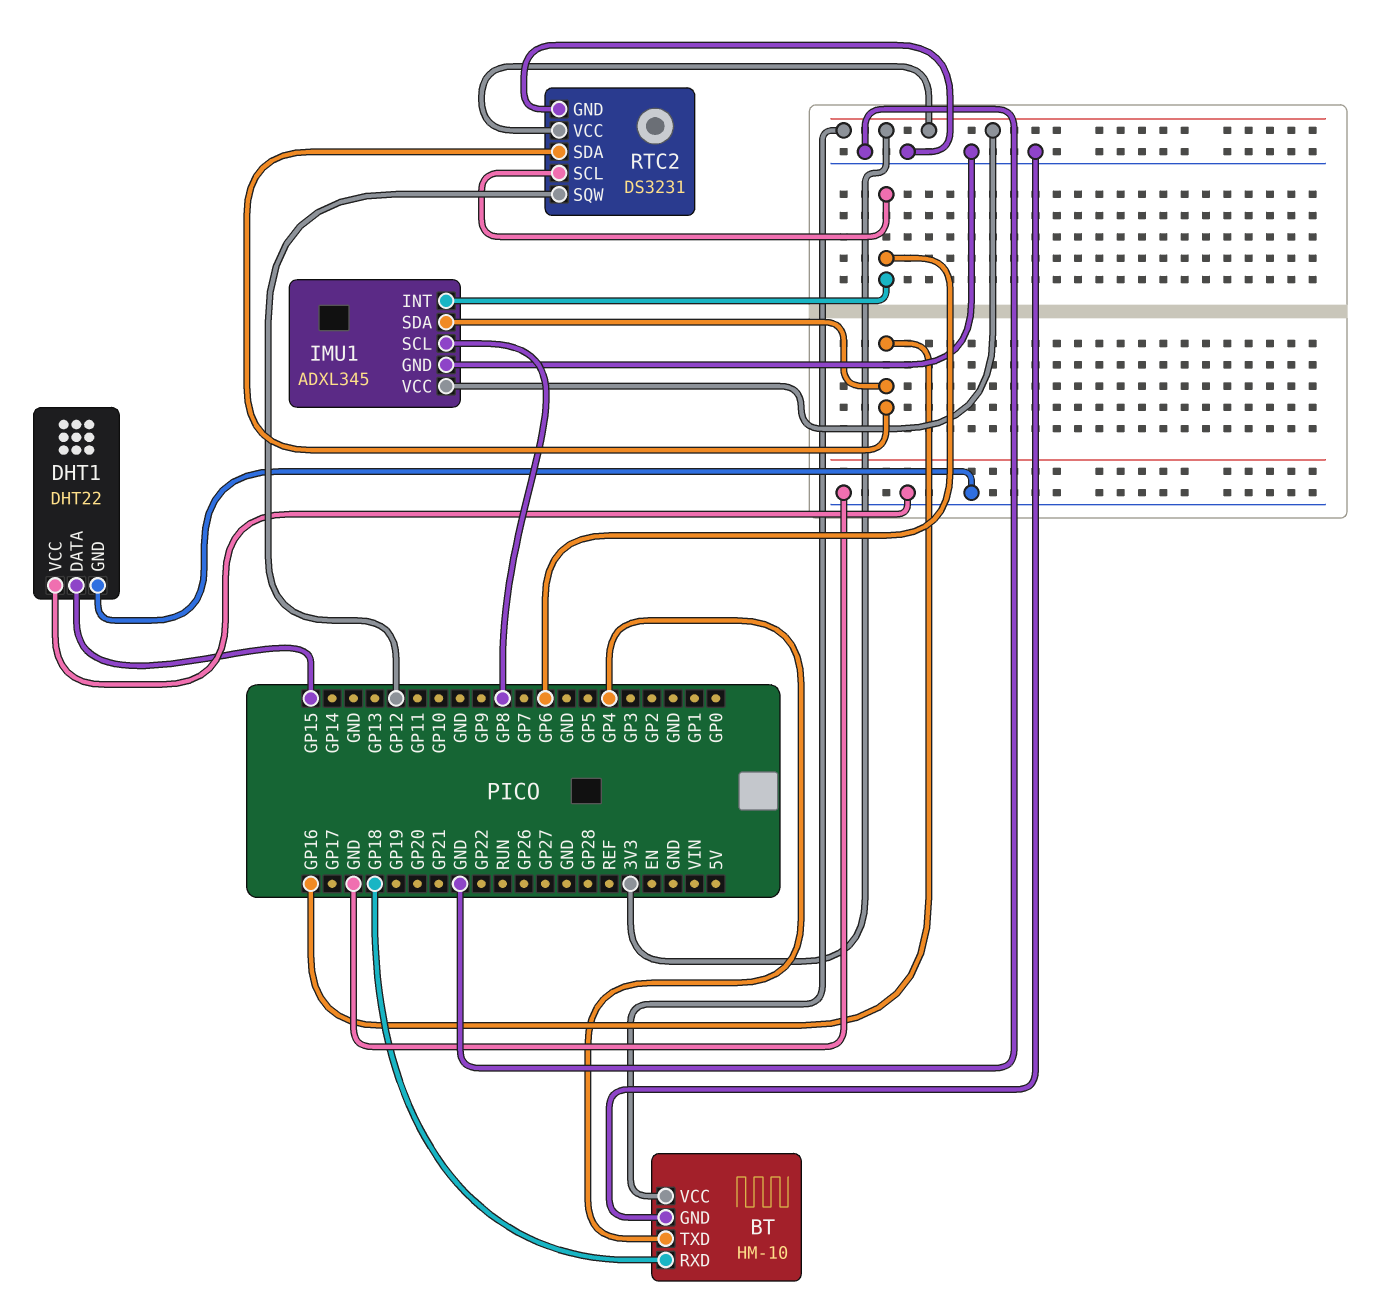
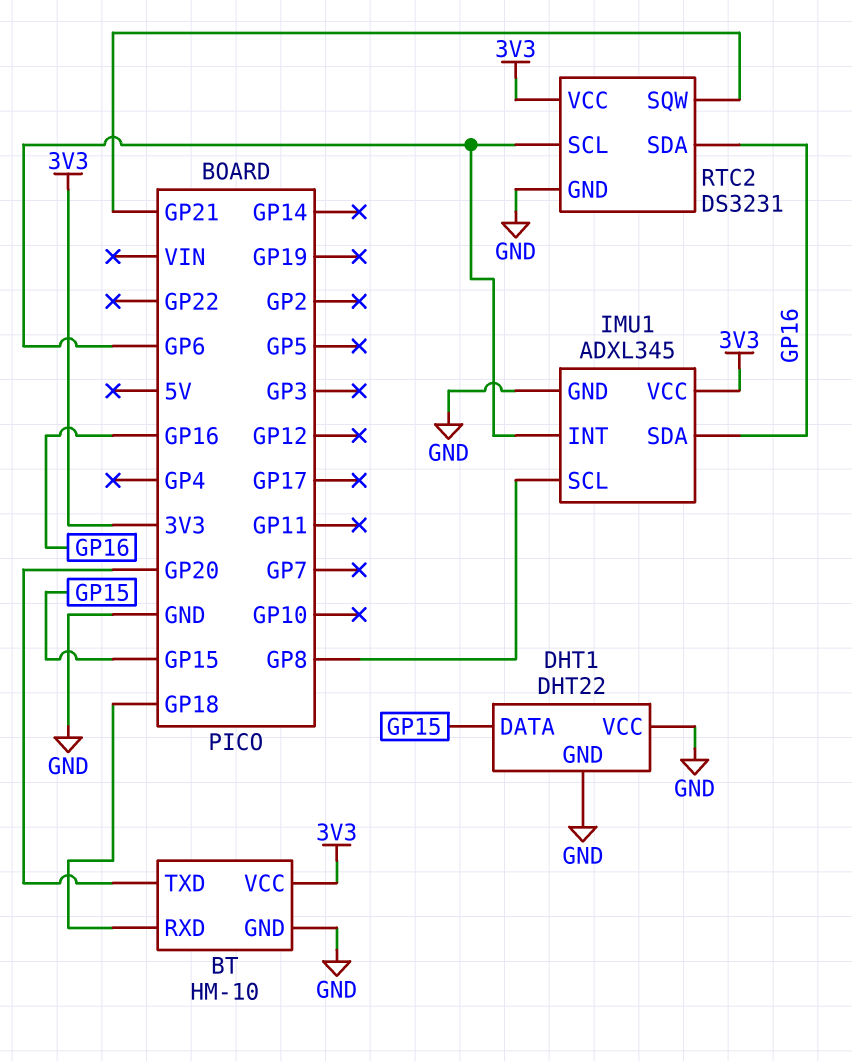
BT pin TXD: GP4 -> GP20
RTC2 pin SQW: GP12 -> GP21

